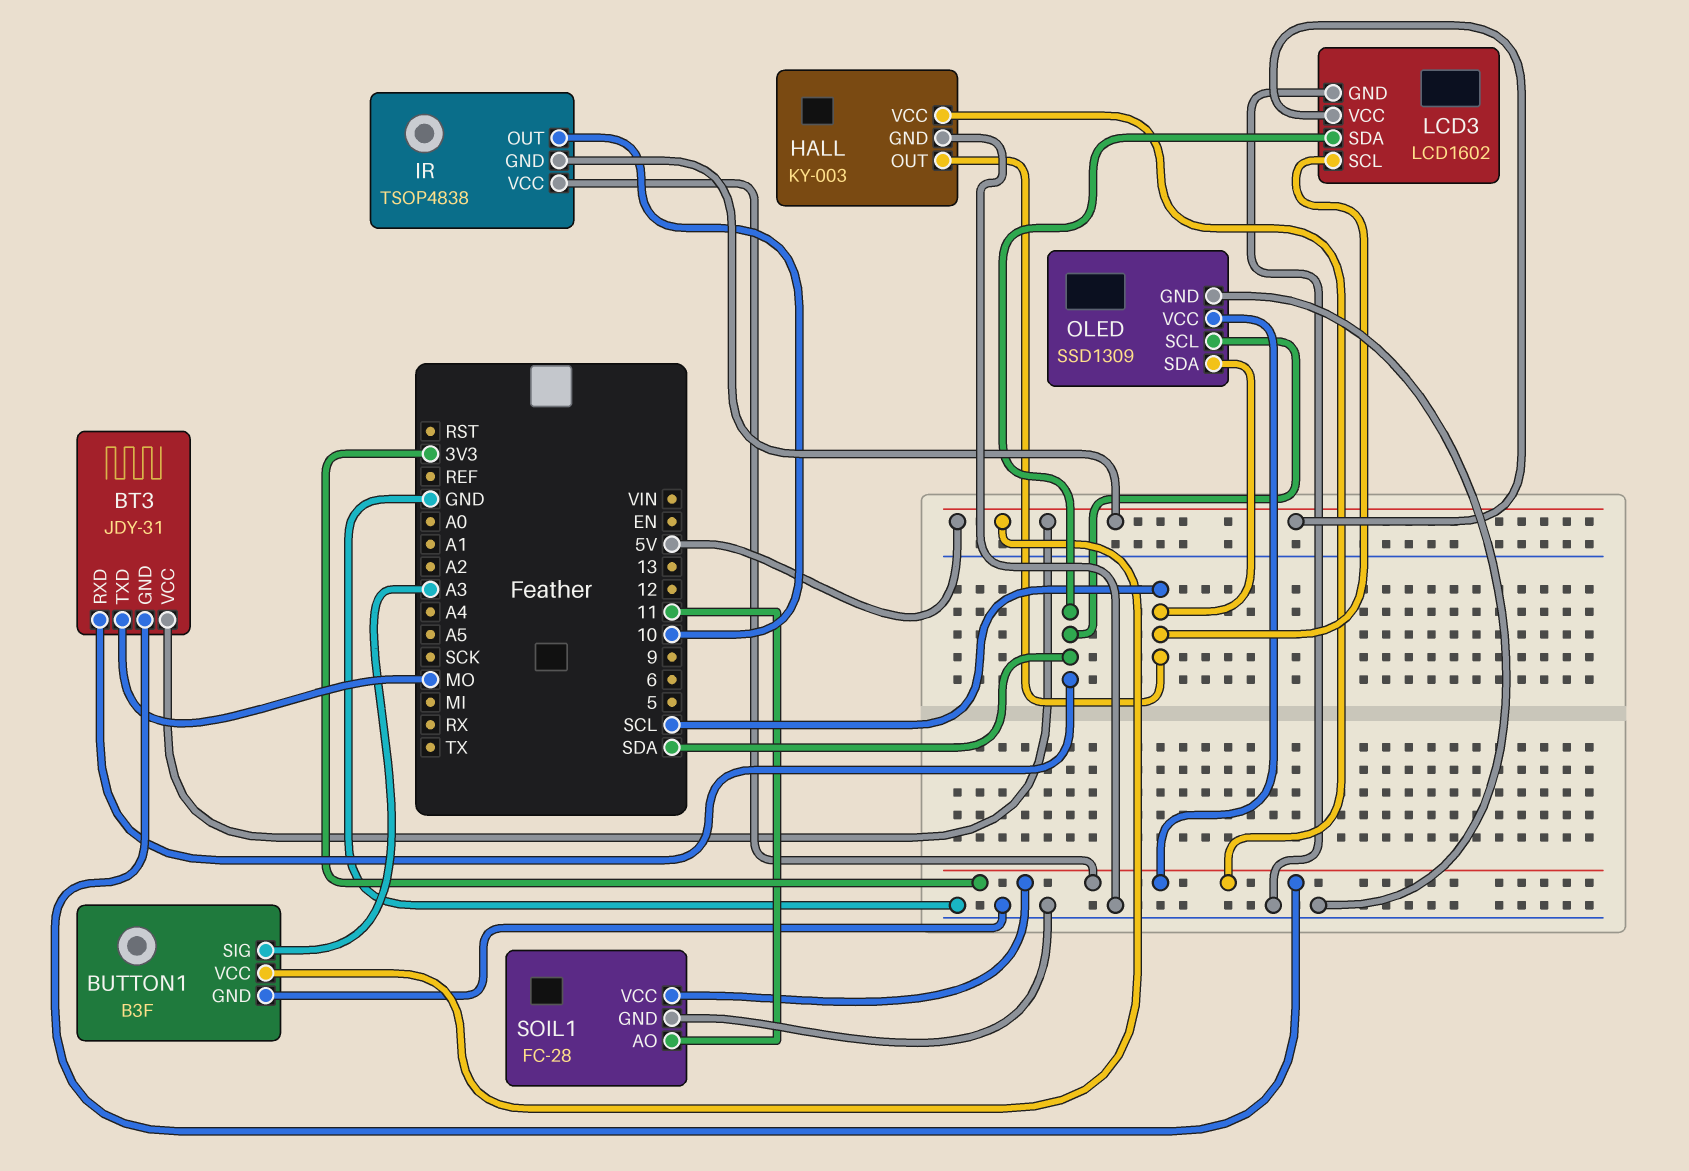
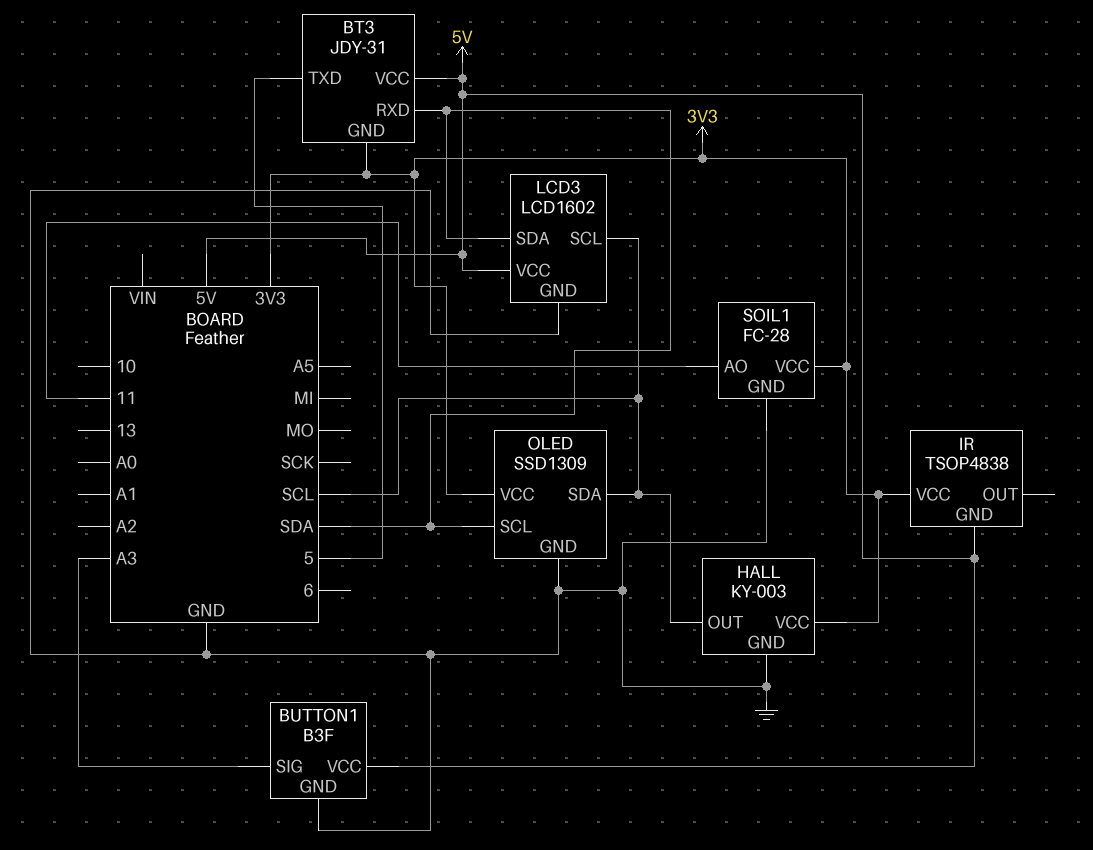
BT3 pin TXD: MO -> 5
IR pin OUT: 10 -> none

